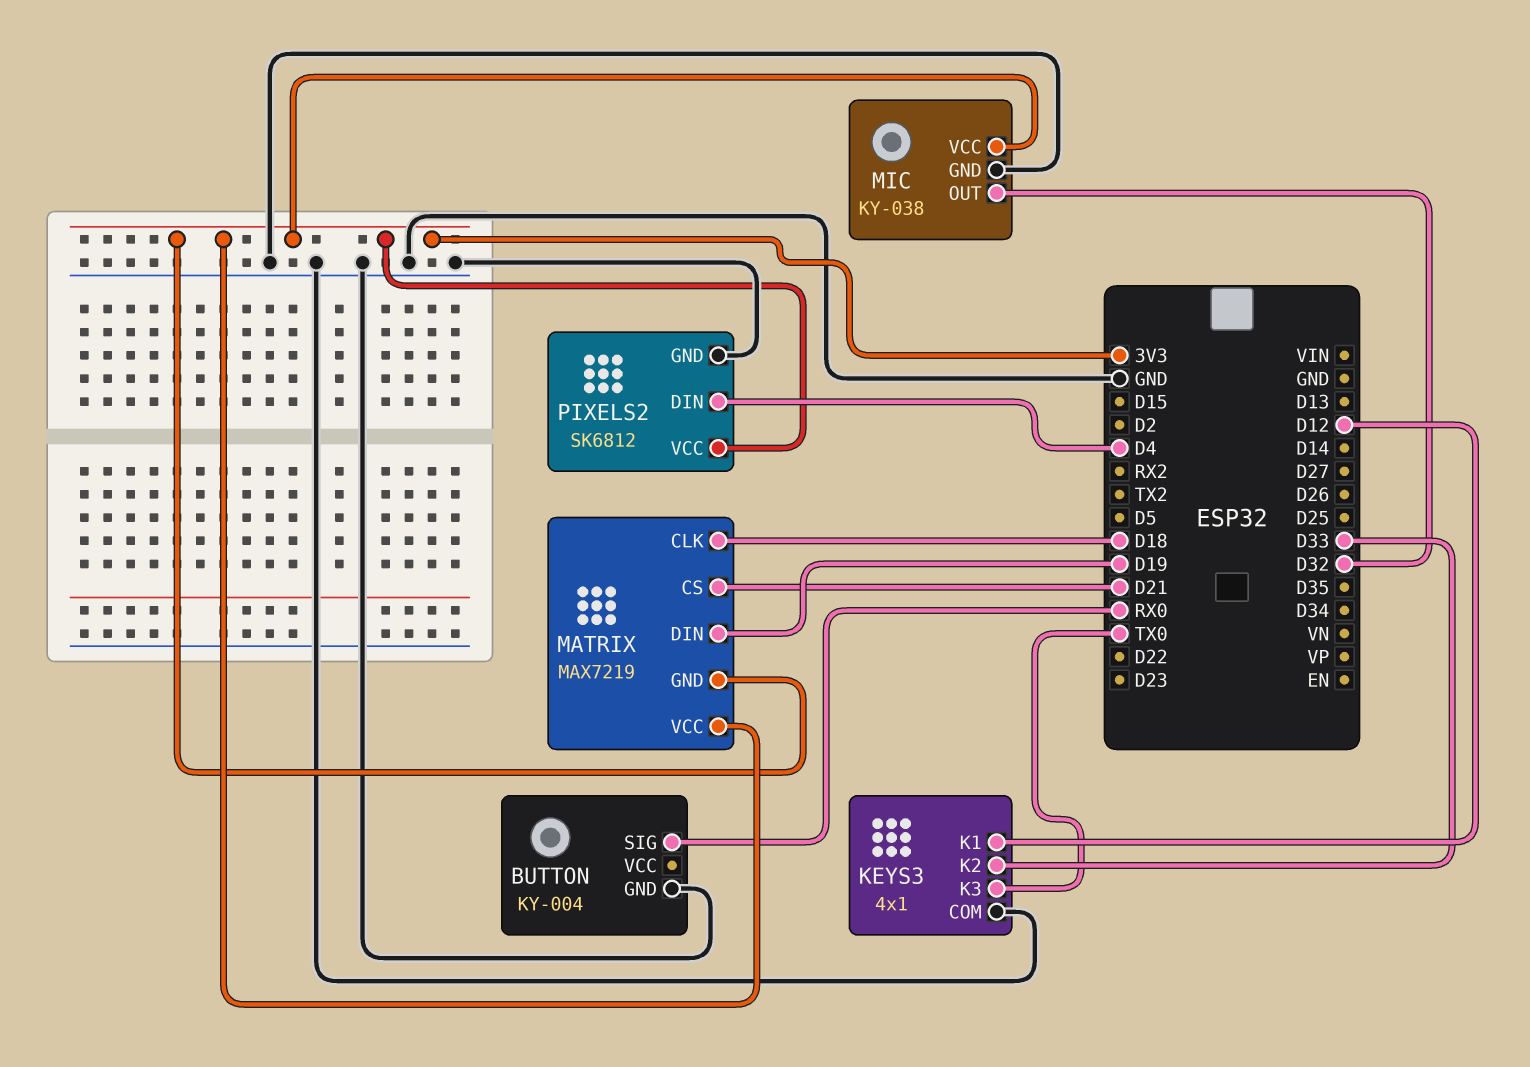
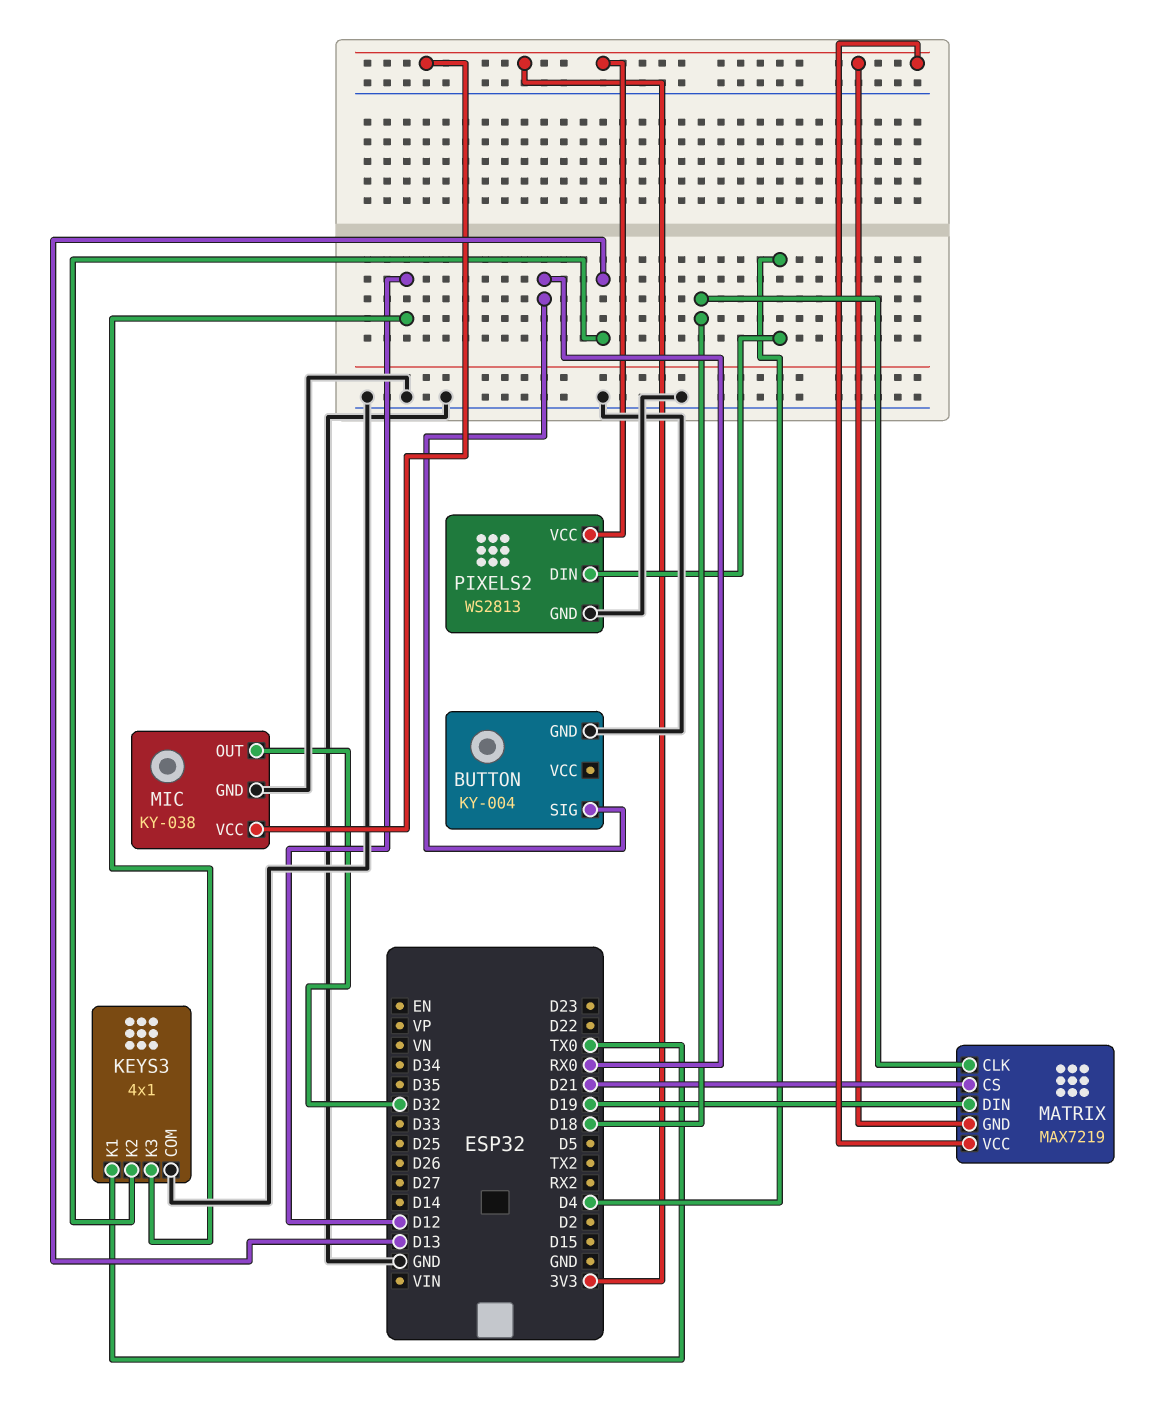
KEYS3 pin K1: D12 -> TX0
KEYS3 pin K2: D33 -> D13
KEYS3 pin K3: TX0 -> D12
PIXELS2: SK6812 -> WS2813

